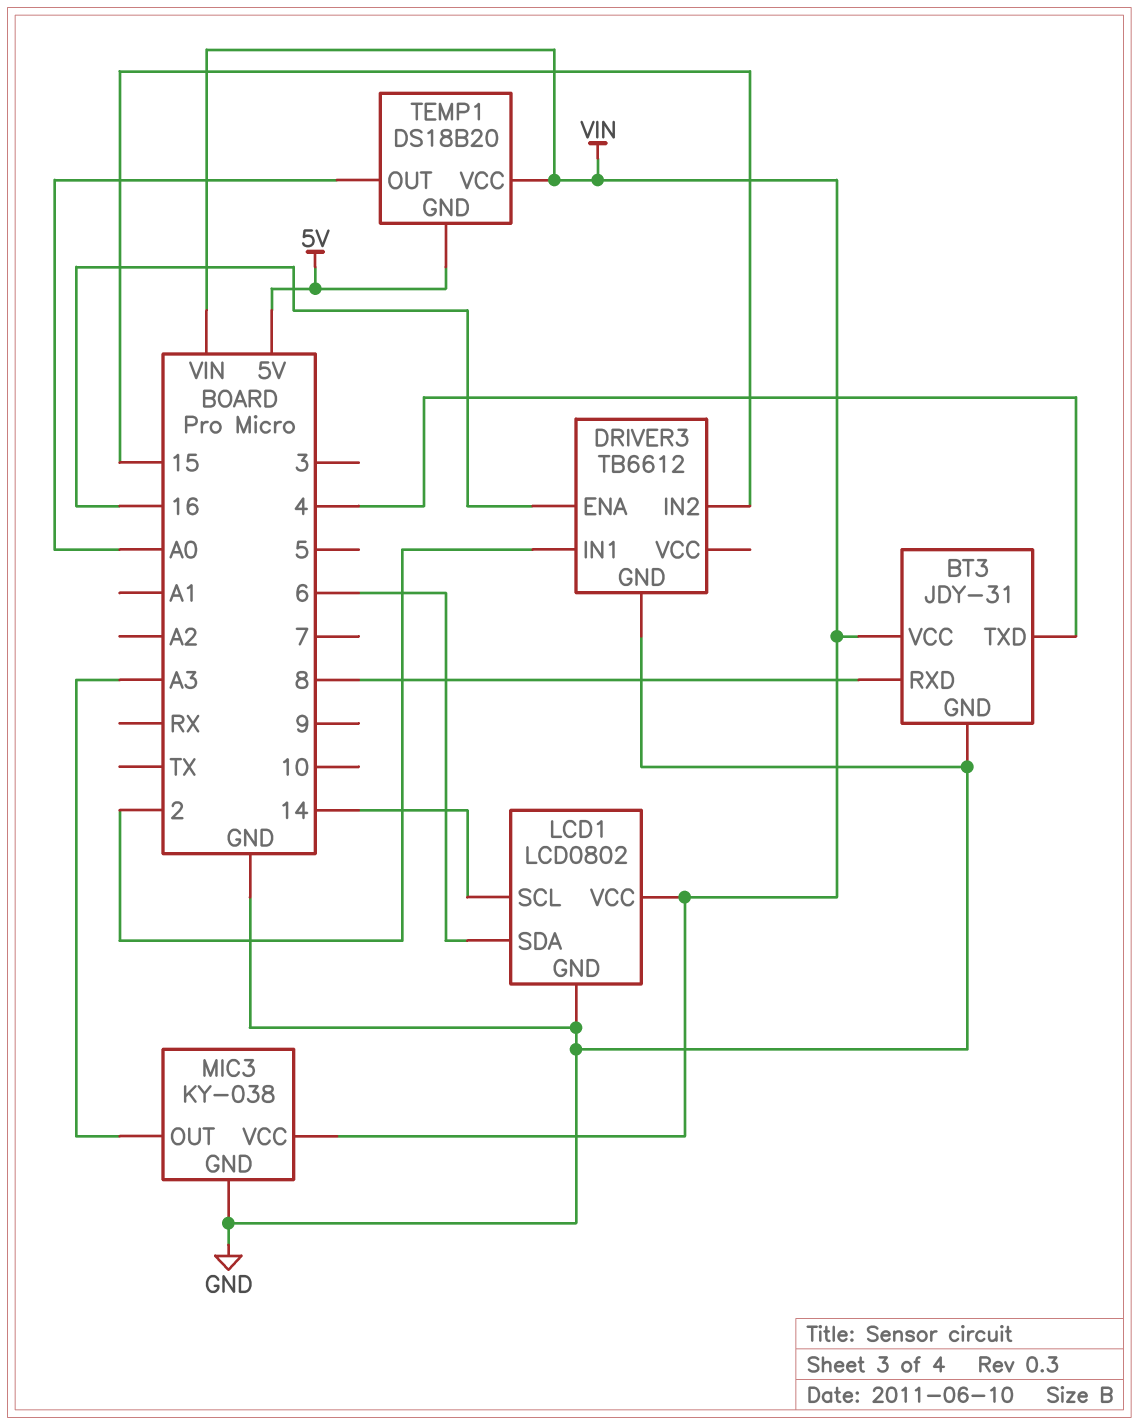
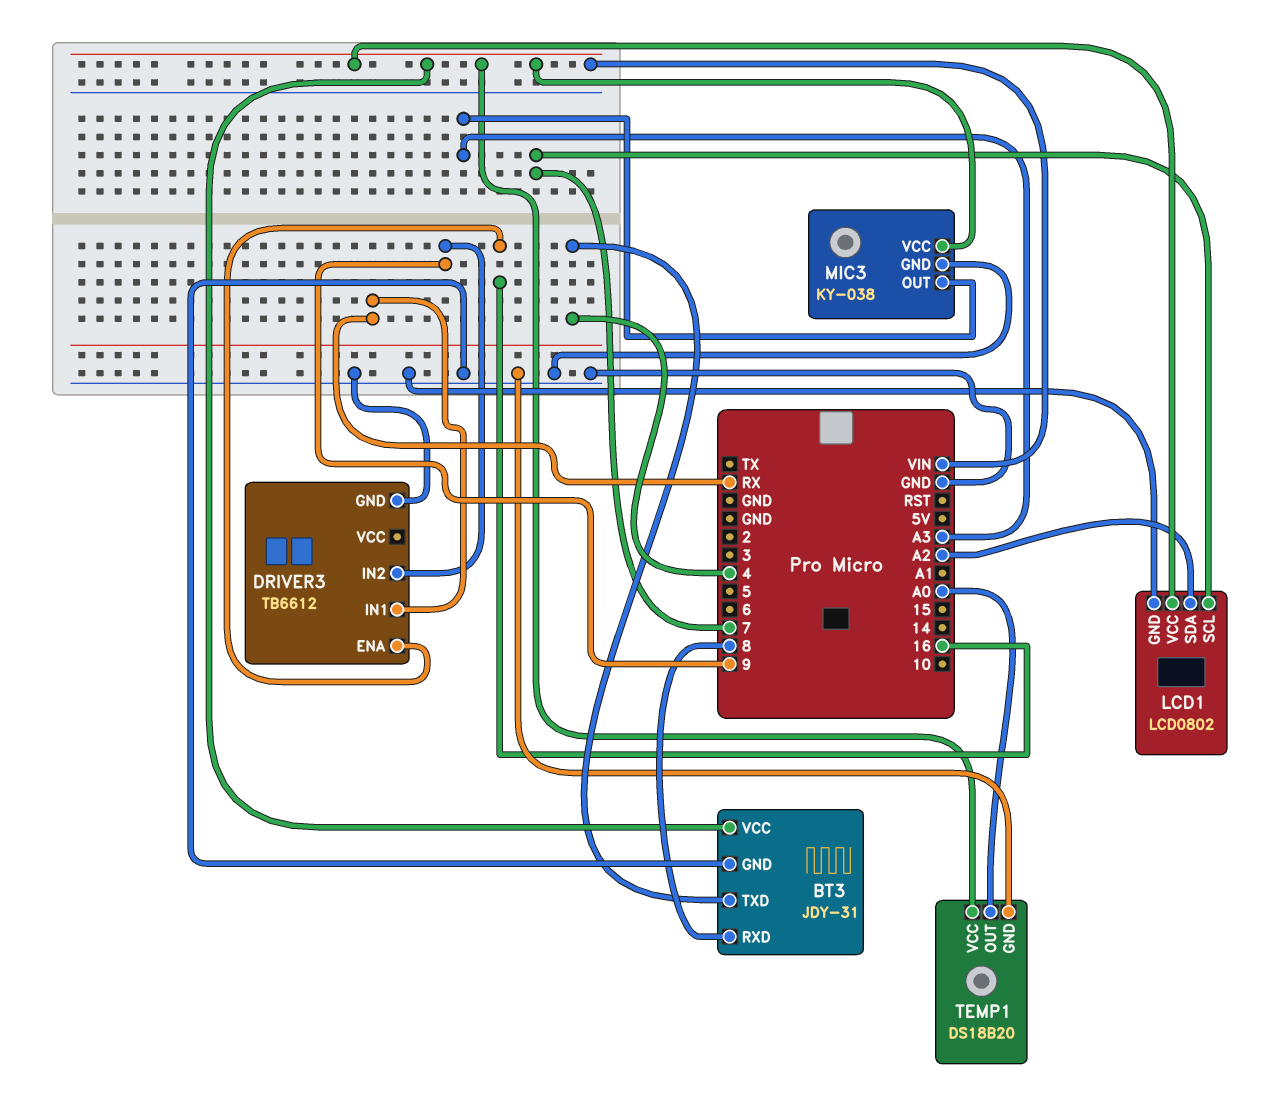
DRIVER3 pin IN1: 2 -> RX
DRIVER3 pin IN2: 15 -> 9
LCD1 pin SCL: 14 -> 7
LCD1 pin SDA: 6 -> A2
TEMP1 pin GND: 5V -> GND

